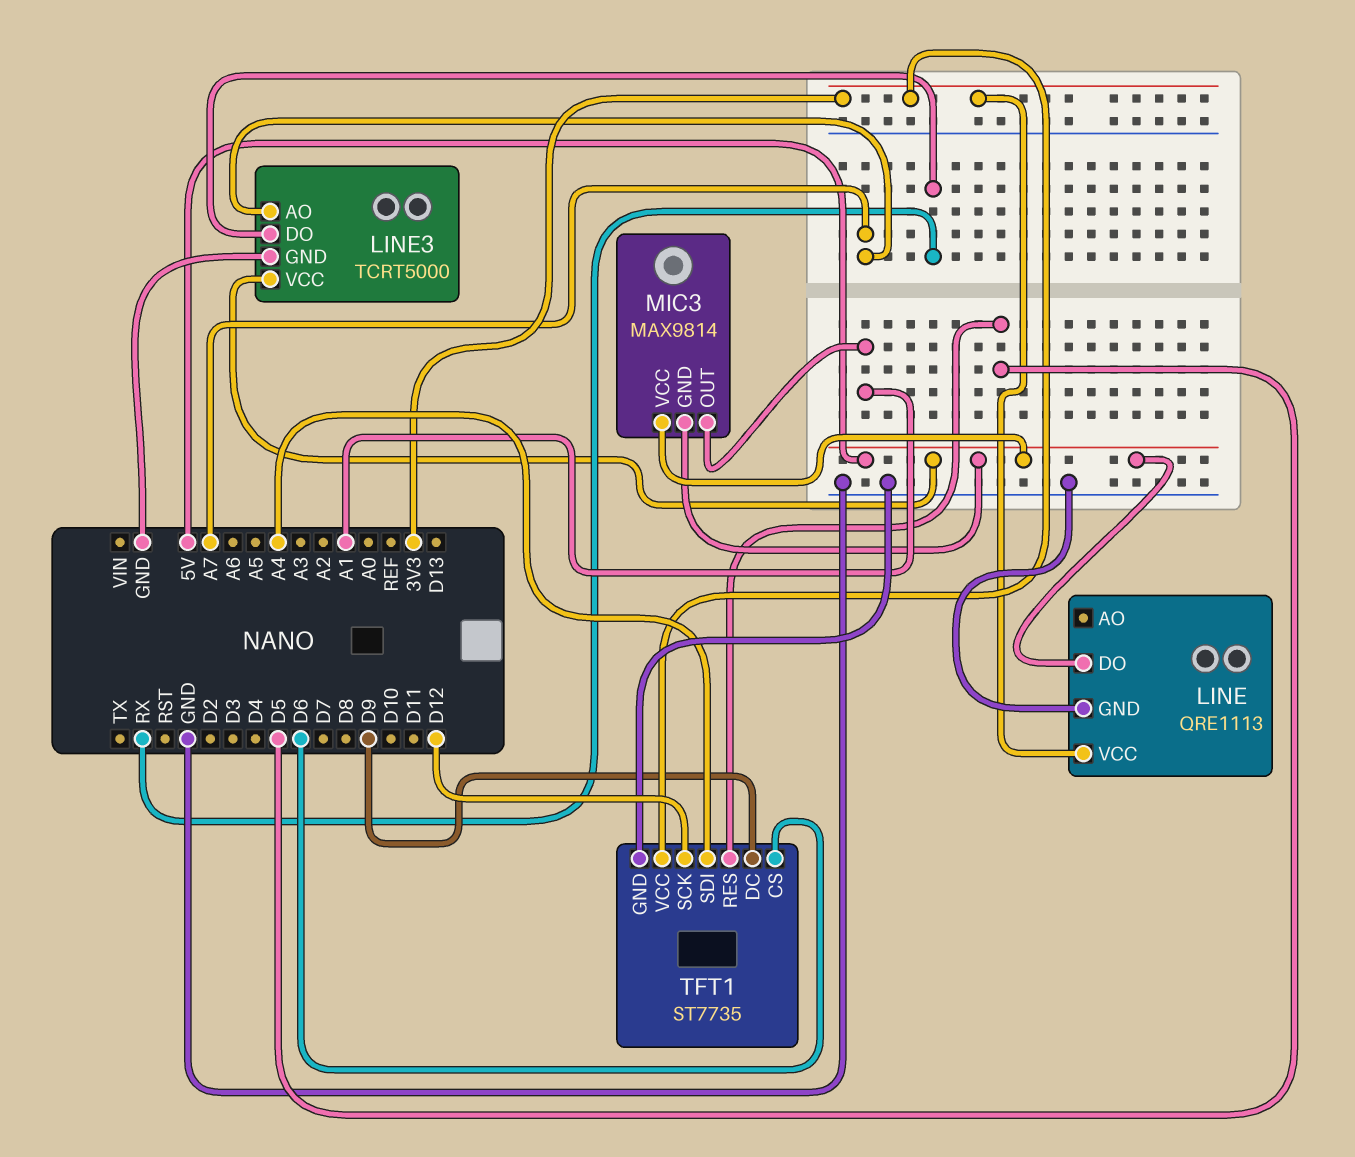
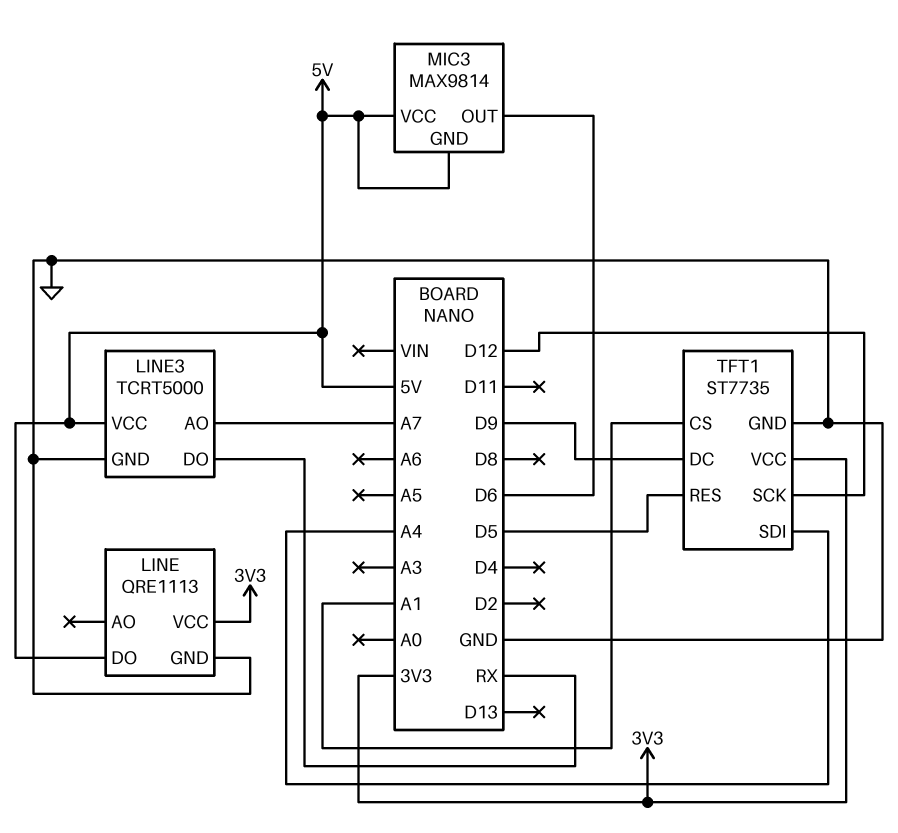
MIC3 pin OUT: A1 -> D6
TFT1 pin CS: D6 -> A1

